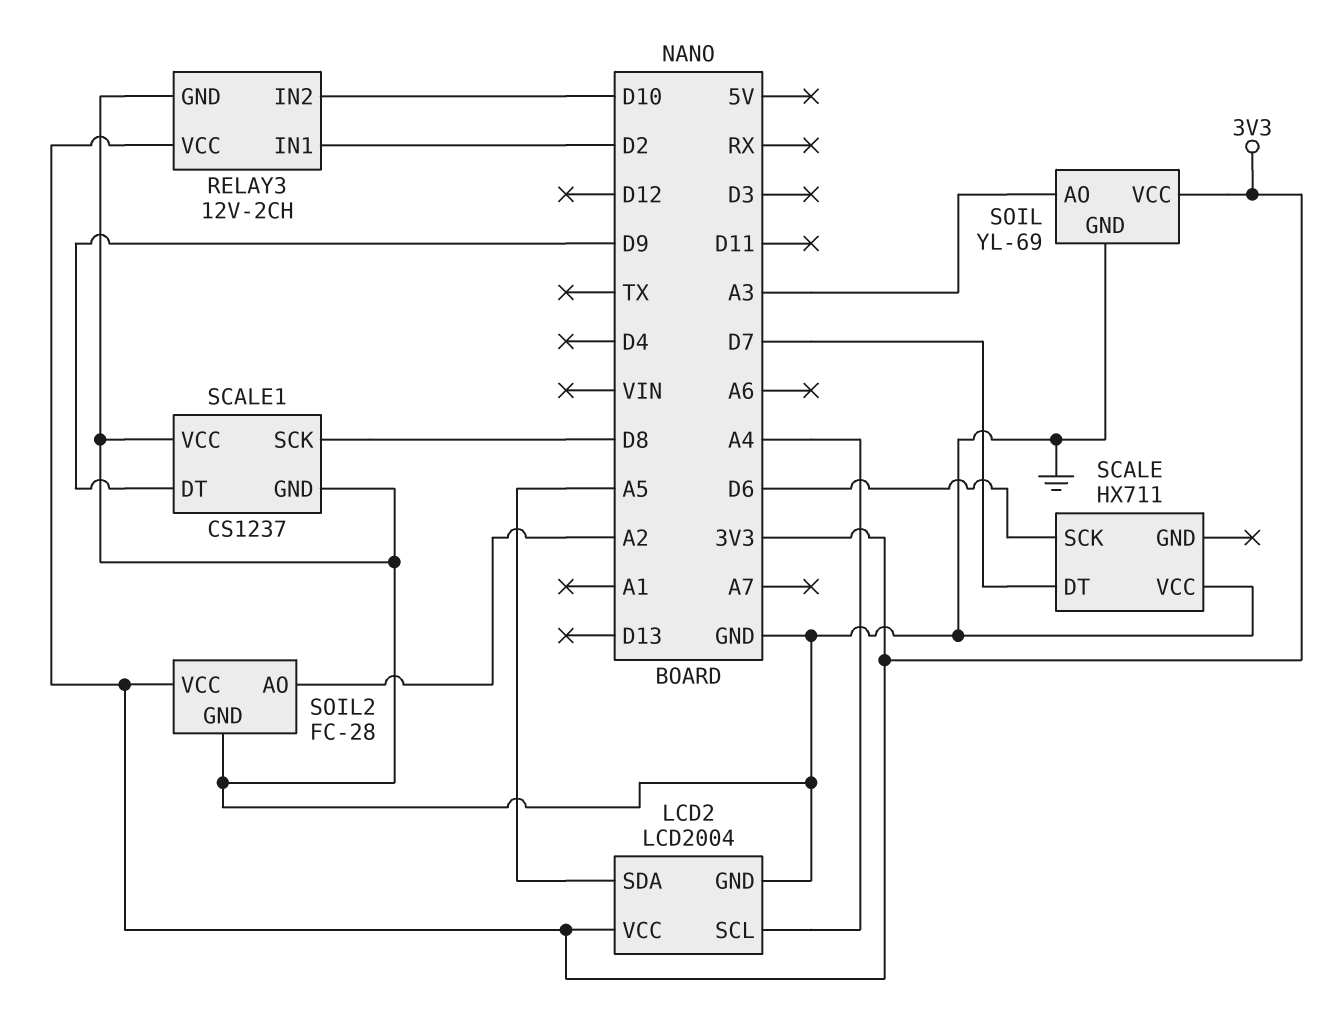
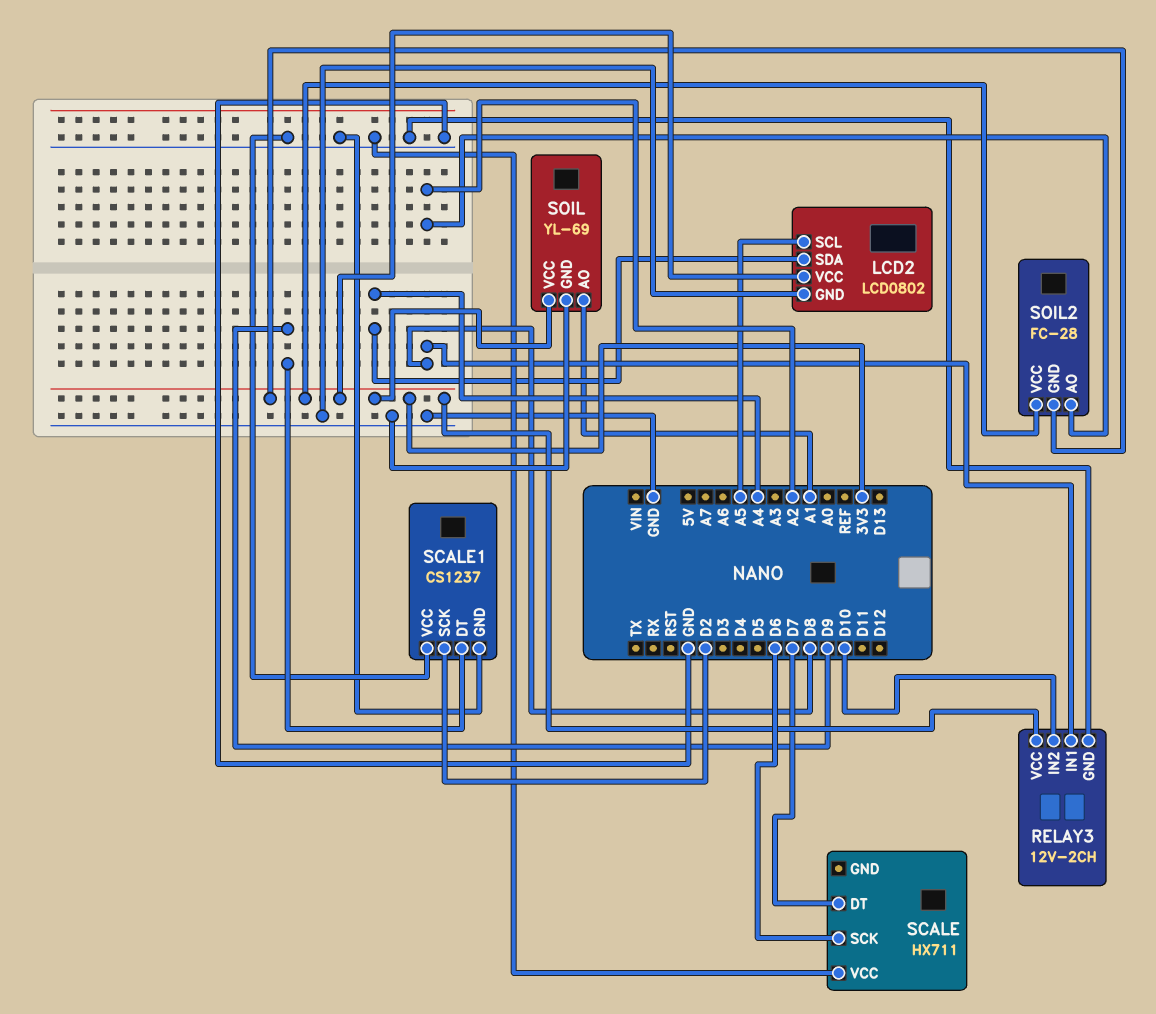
LCD2: LCD2004 -> LCD0802
LCD2 pin SCL: A4 -> A5
LCD2 pin SDA: A5 -> A4
RELAY3 pin IN1: D2 -> D8
SCALE1 pin SCK: D8 -> D2
SOIL pin AO: A3 -> A1
SOIL2 pin GND: GND -> 3V3

